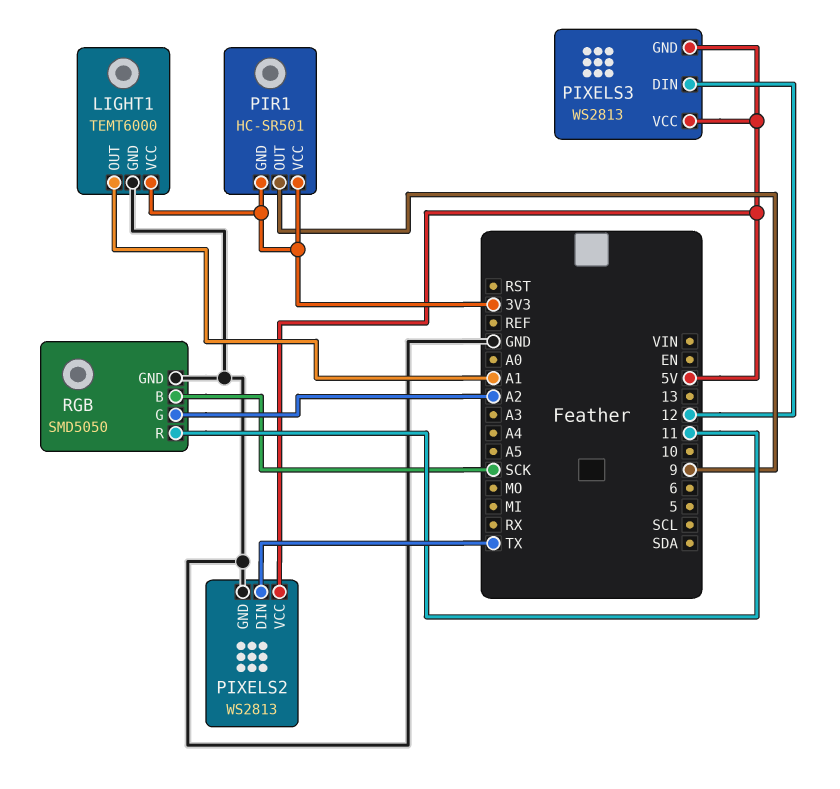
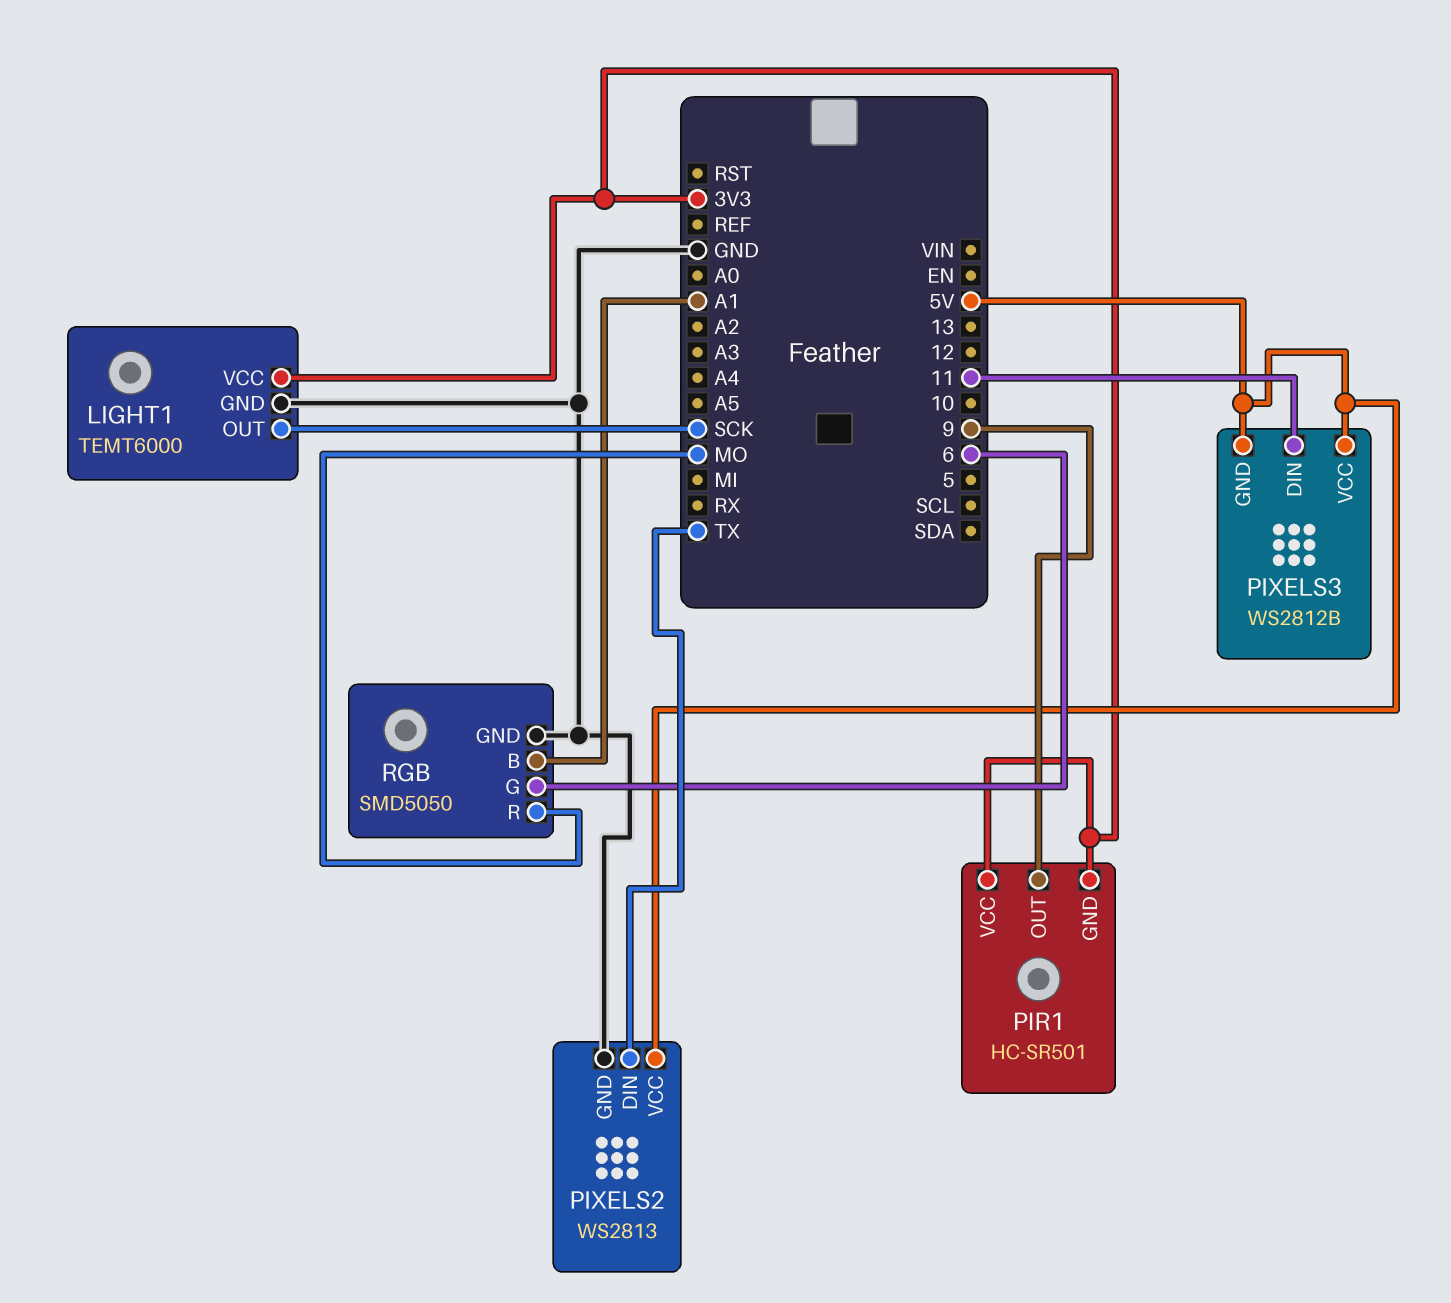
LIGHT1 pin OUT: A1 -> SCK
PIXELS3: WS2813 -> WS2812B
PIXELS3 pin DIN: 12 -> 11
RGB pin B: SCK -> A1
RGB pin G: A2 -> 6
RGB pin R: 11 -> MO

